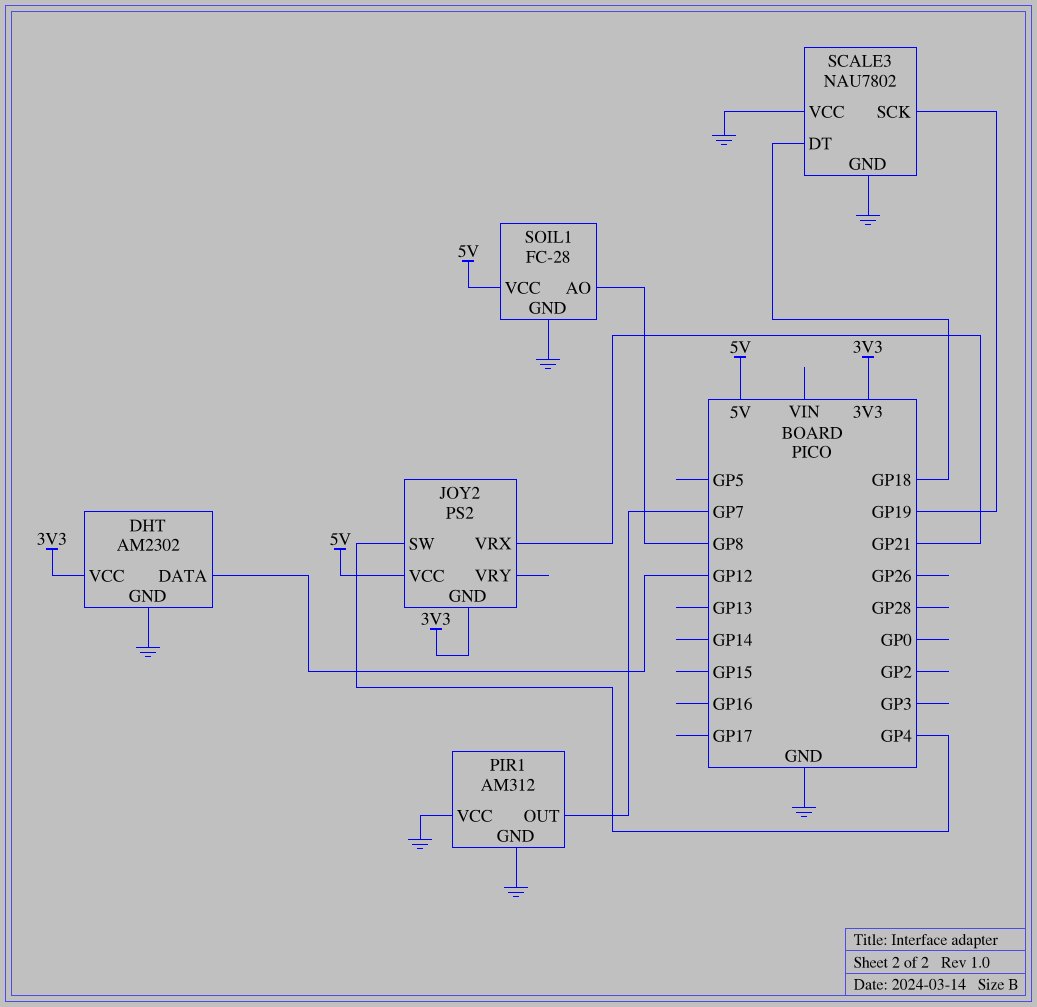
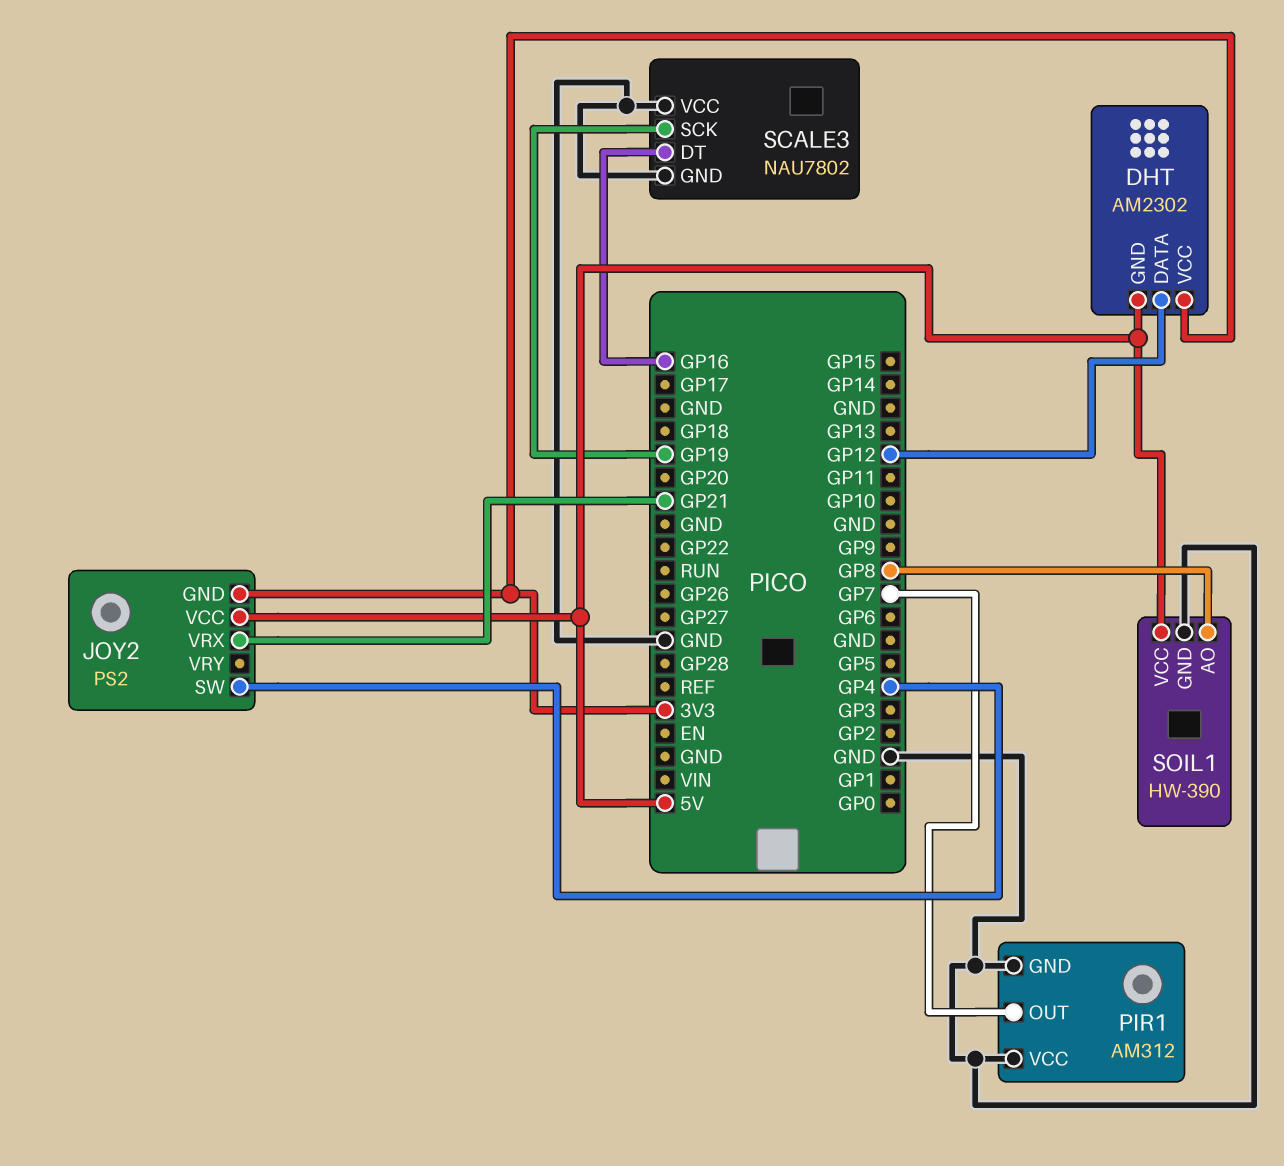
DHT pin GND: GND -> 5V
SCALE3 pin DT: GP18 -> GP16
SOIL1: FC-28 -> HW-390

